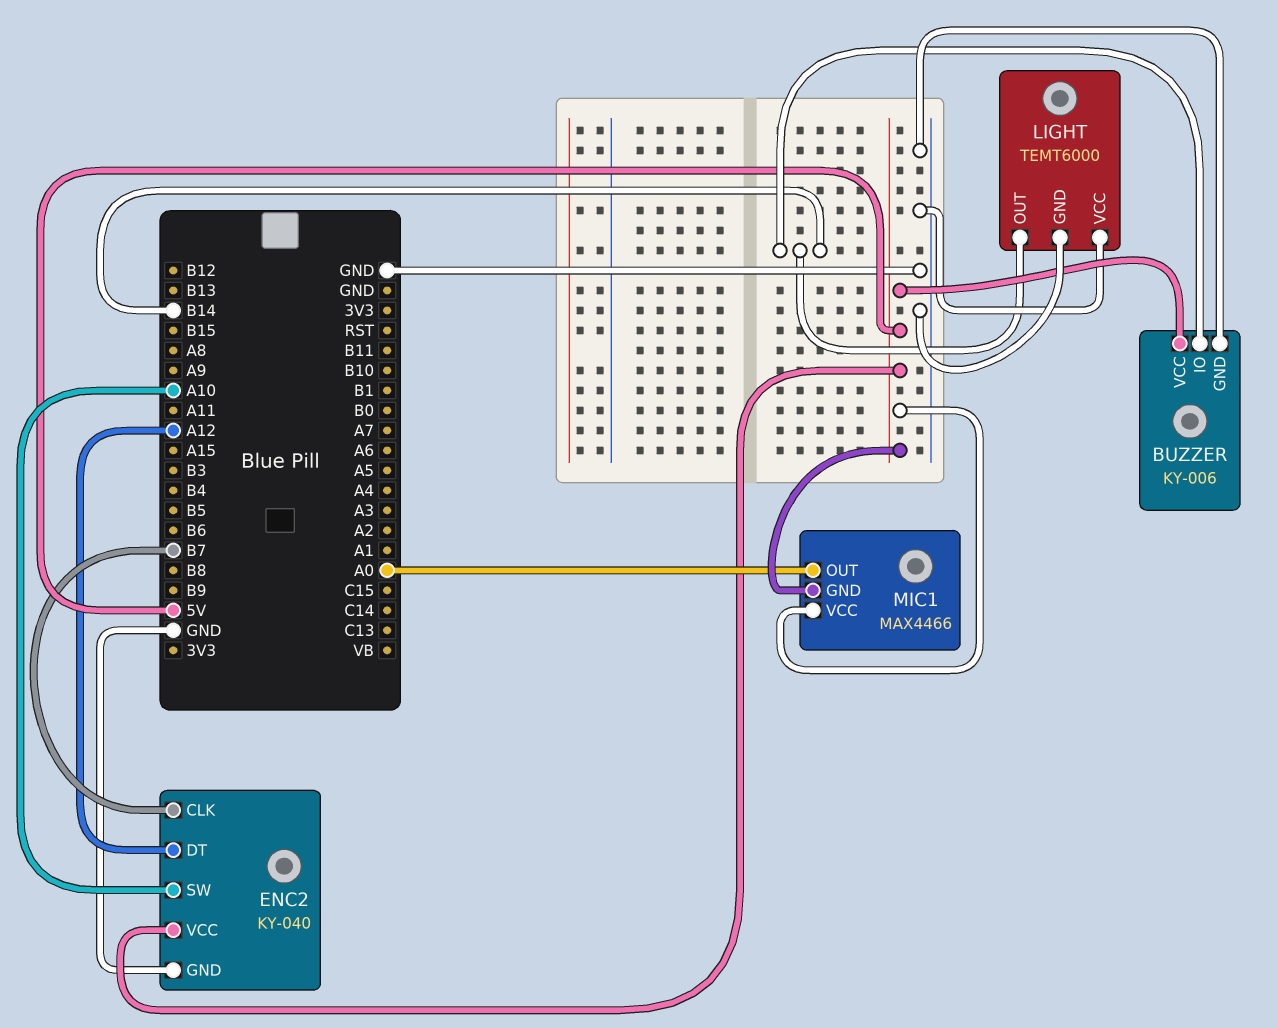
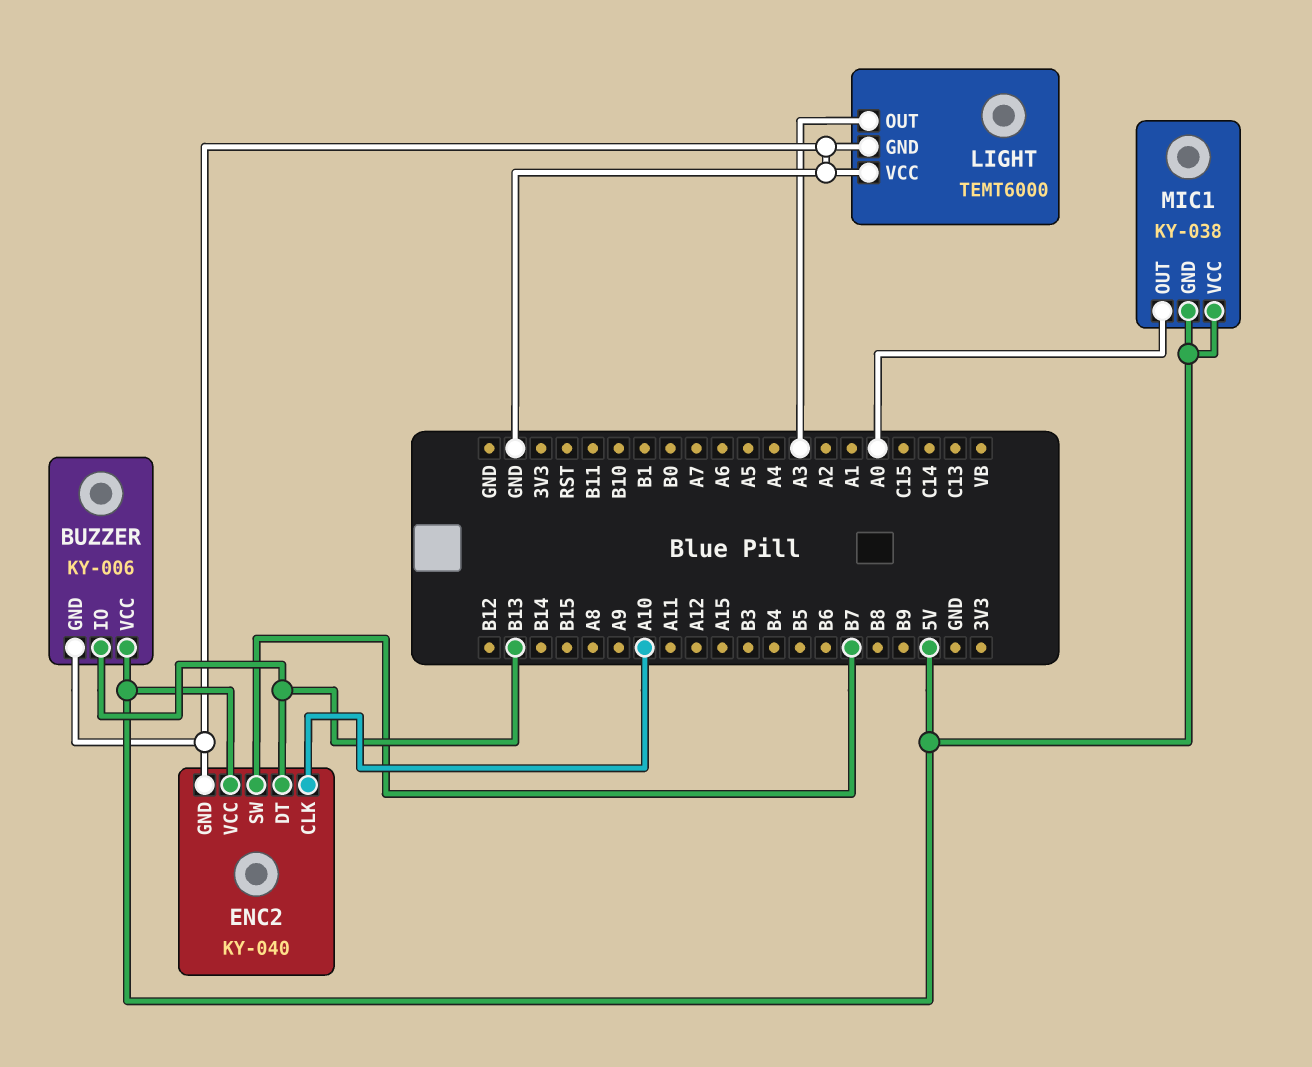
BUZZER pin IO: B14 -> B13
ENC2 pin CLK: B7 -> A10
ENC2 pin DT: A12 -> B13
ENC2 pin SW: A10 -> B7
LIGHT pin OUT: B14 -> A3
MIC1: MAX4466 -> KY-038

